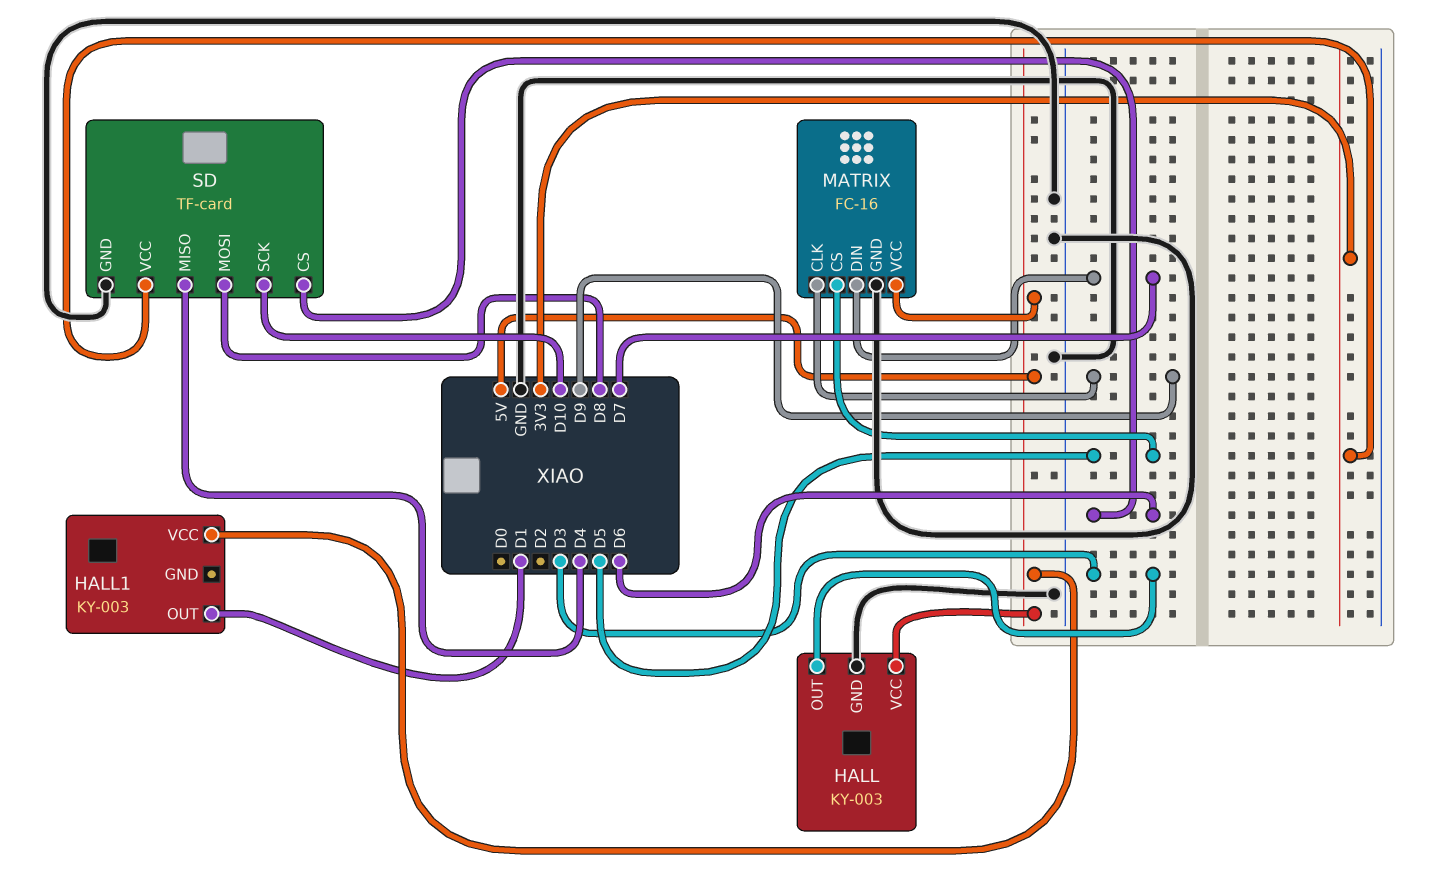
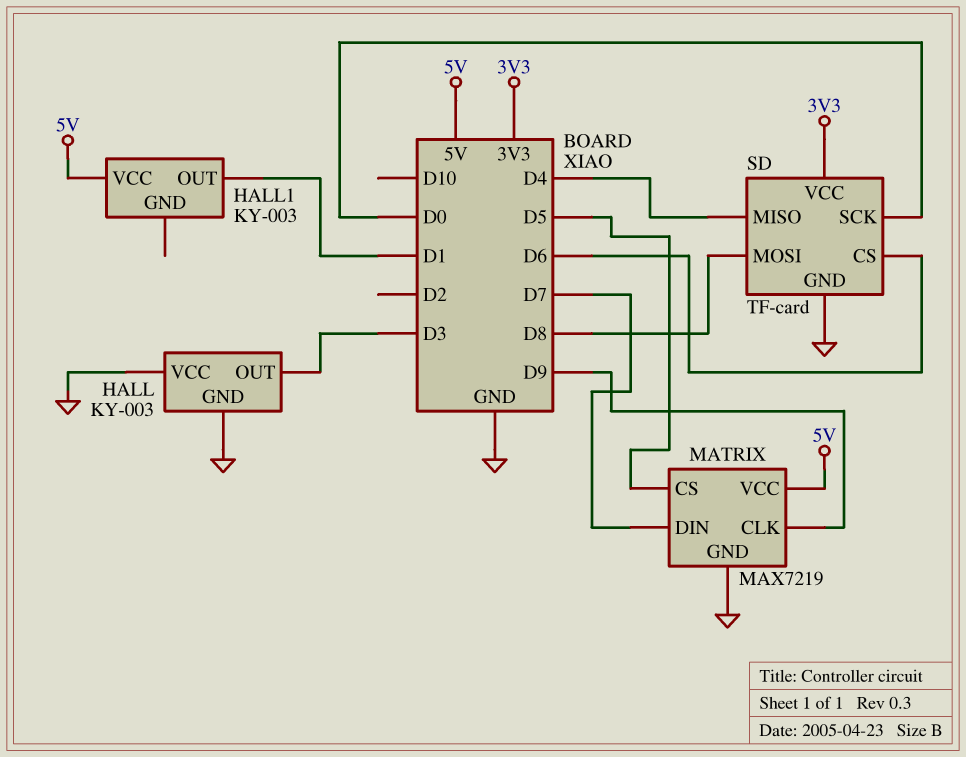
HALL pin VCC: 5V -> GND
MATRIX: FC-16 -> MAX7219
SD pin SCK: D10 -> D0

